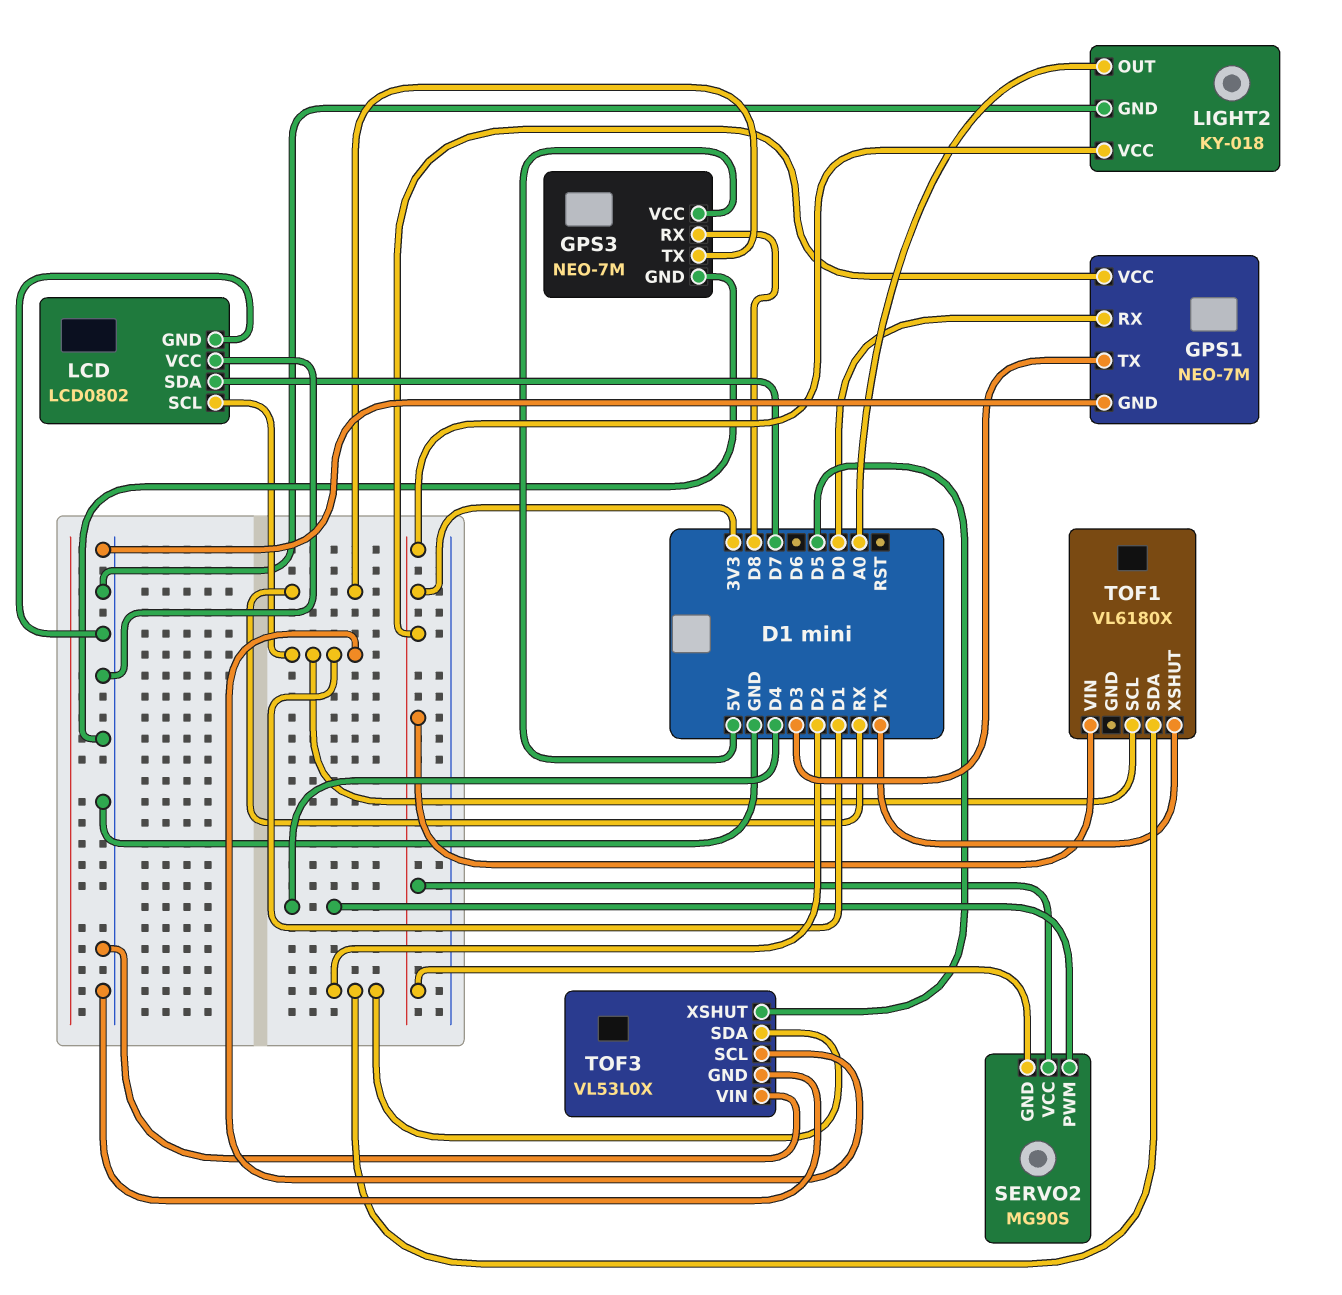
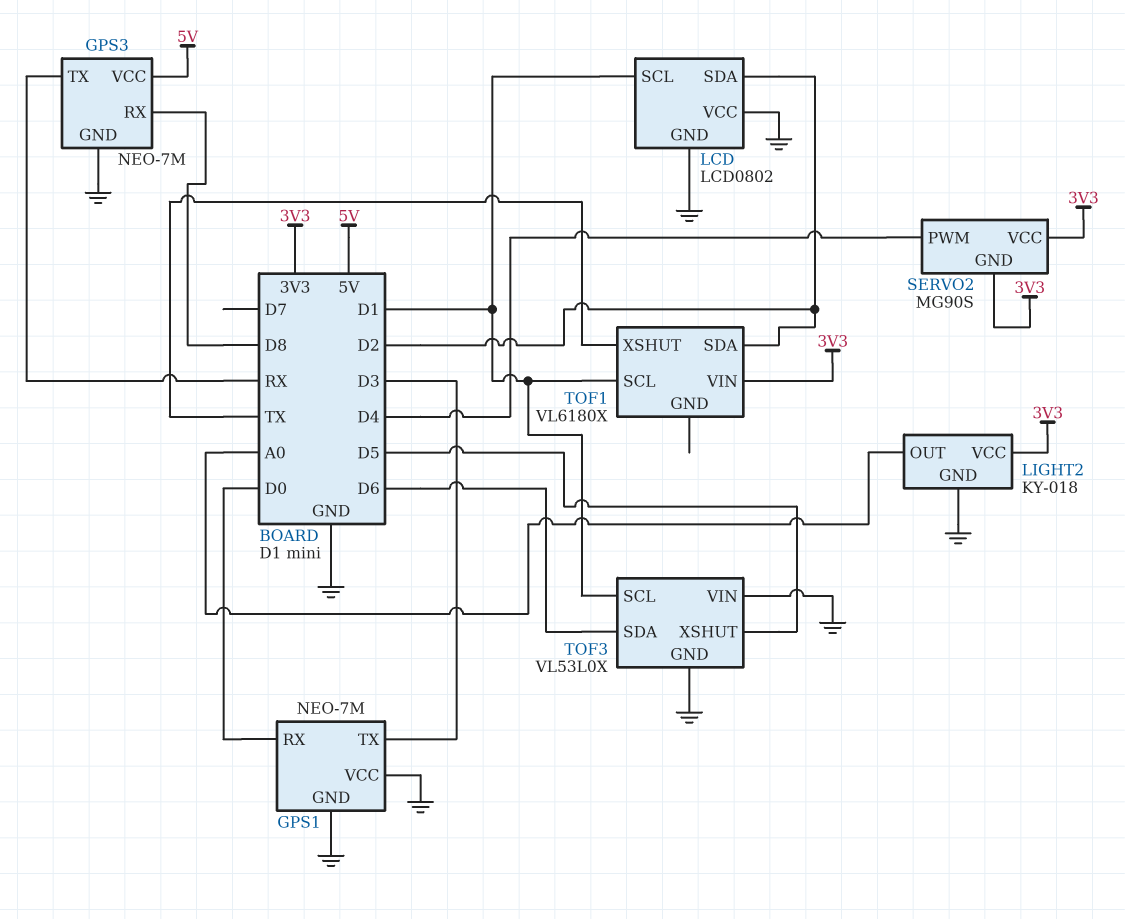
GPS1 pin VCC: 3V3 -> GND
LCD pin SDA: D7 -> D2
TOF3 pin SDA: D2 -> D6

